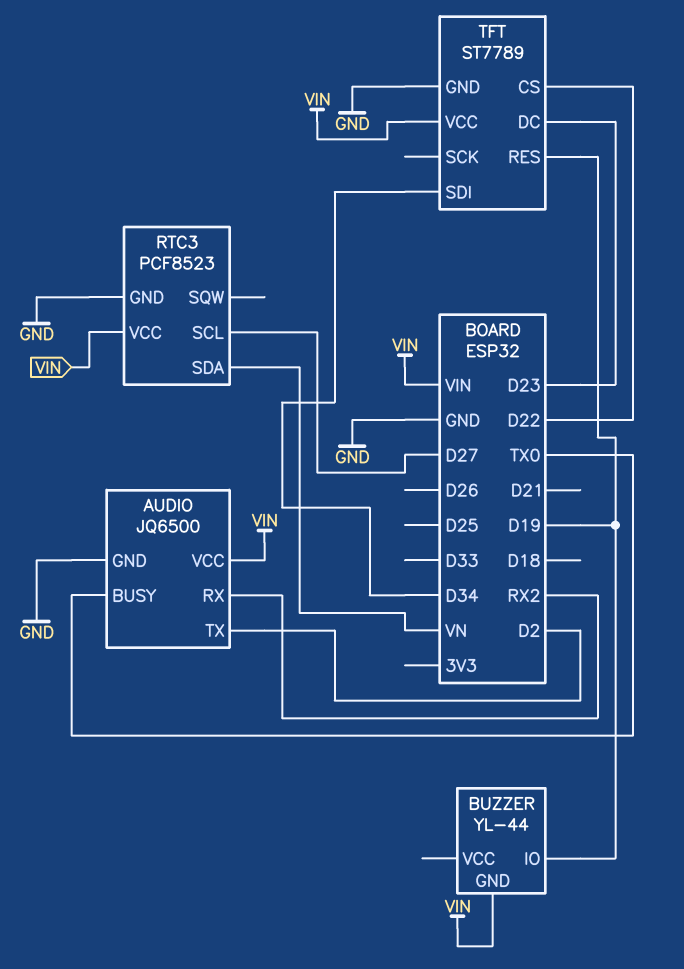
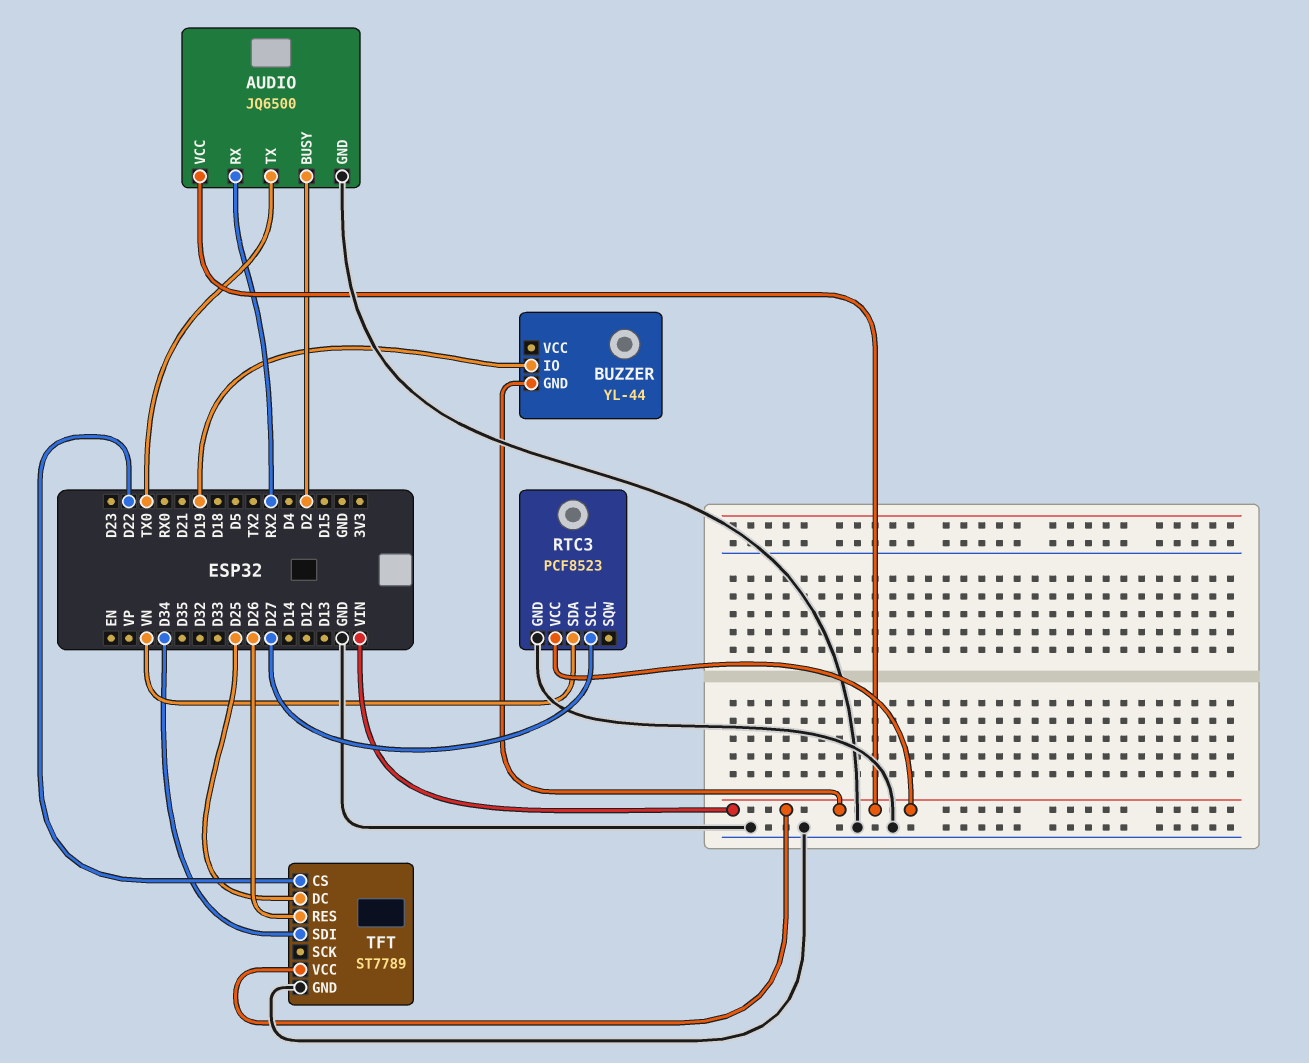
AUDIO pin BUSY: TX0 -> D2
AUDIO pin TX: D2 -> TX0
TFT pin DC: D23 -> D25
TFT pin RES: D19 -> D26

